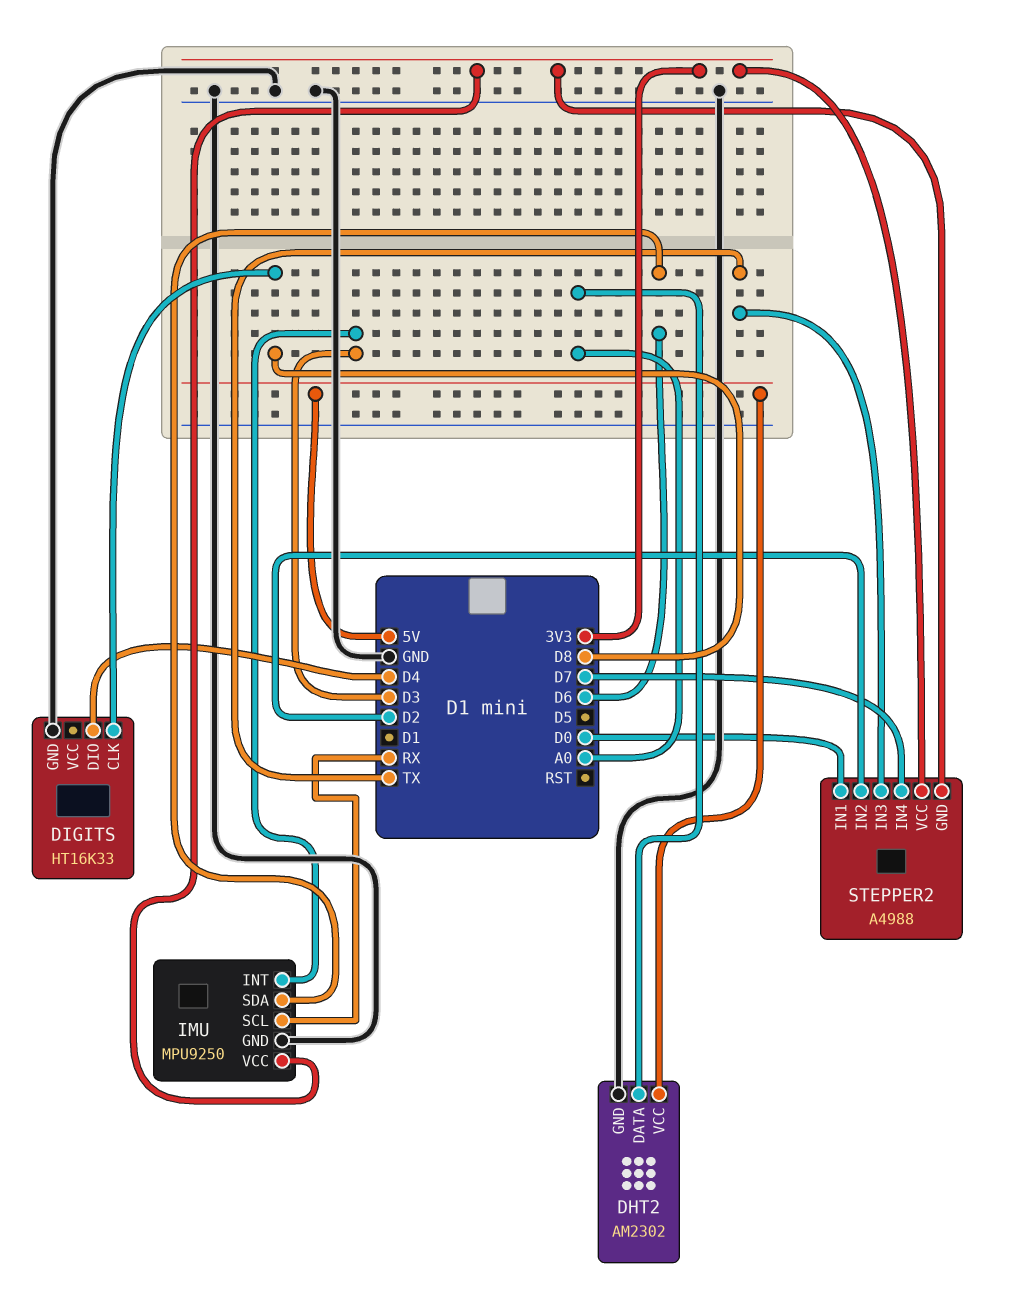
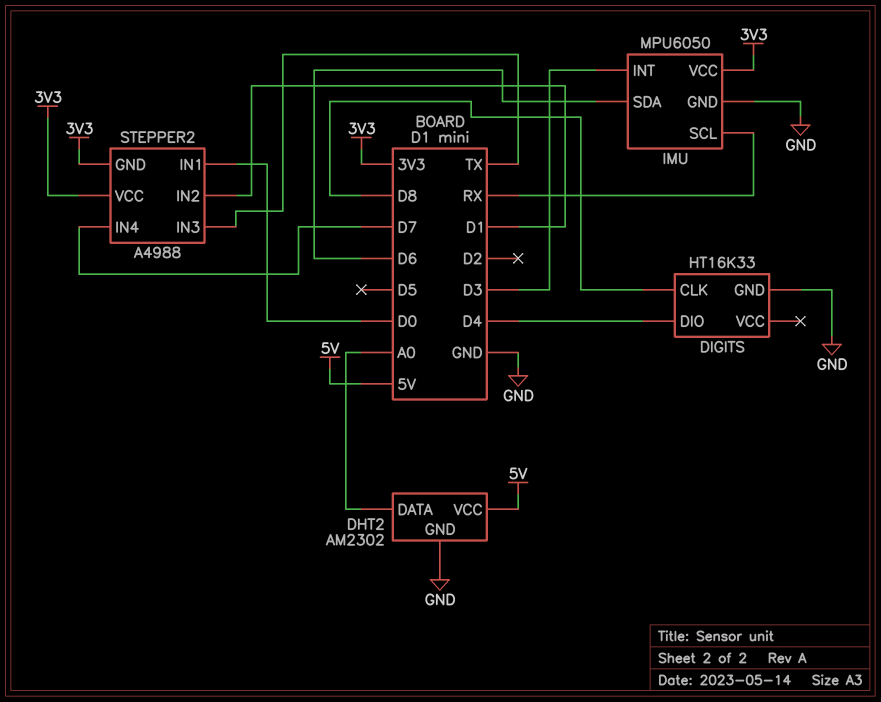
IMU: MPU9250 -> MPU6050
STEPPER2 pin IN2: D2 -> D1

